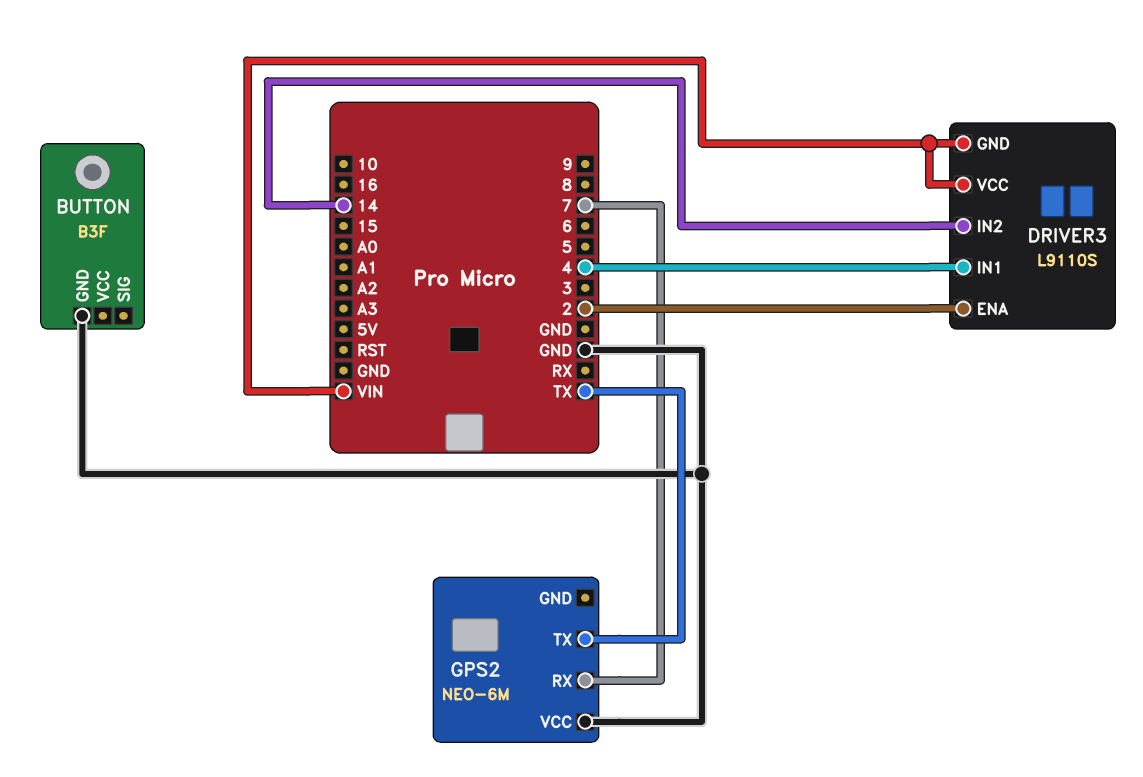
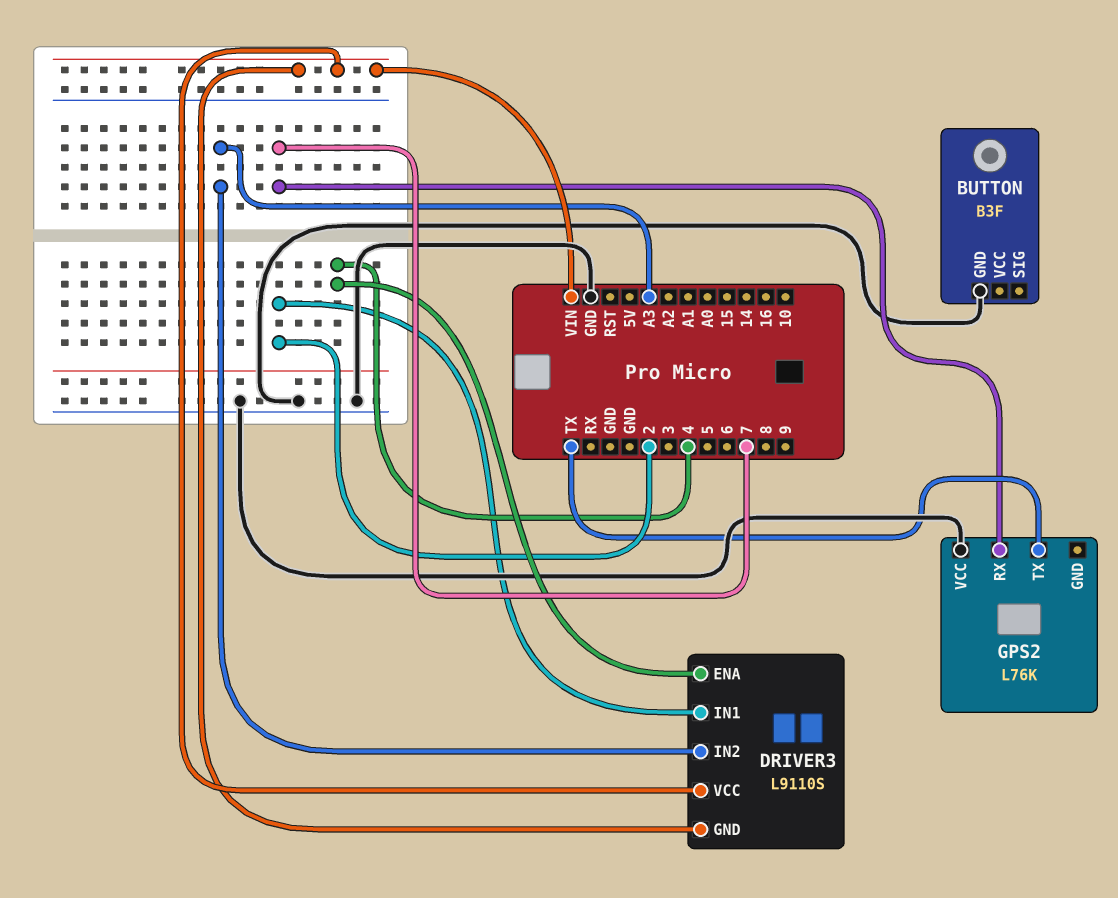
DRIVER3 pin ENA: 2 -> 4
DRIVER3 pin IN1: 4 -> 2
DRIVER3 pin IN2: 14 -> A3
GPS2: NEO-6M -> L76K

